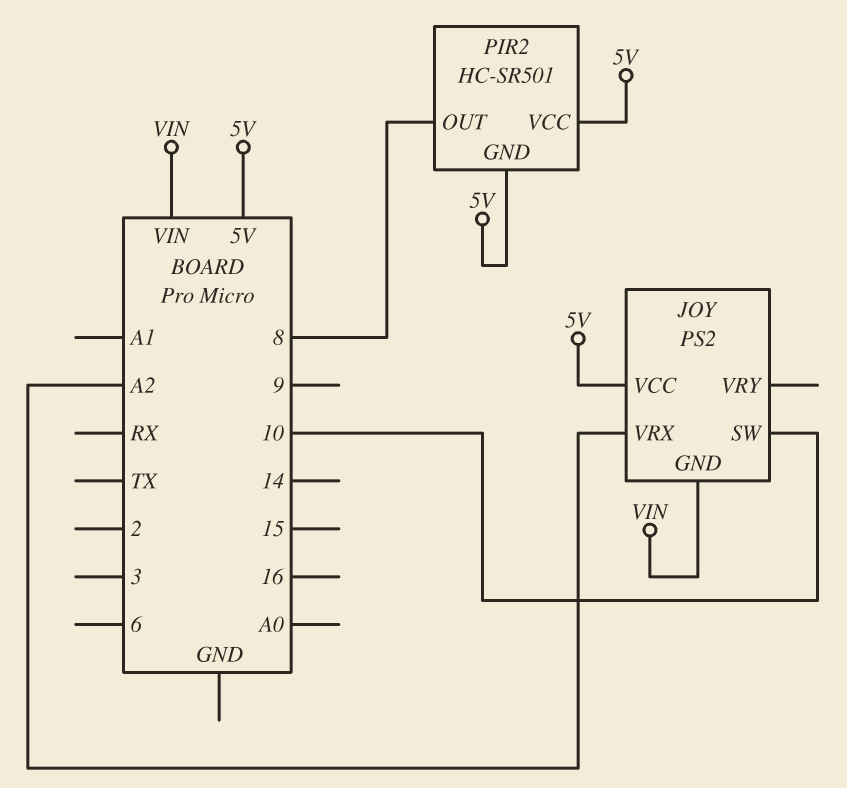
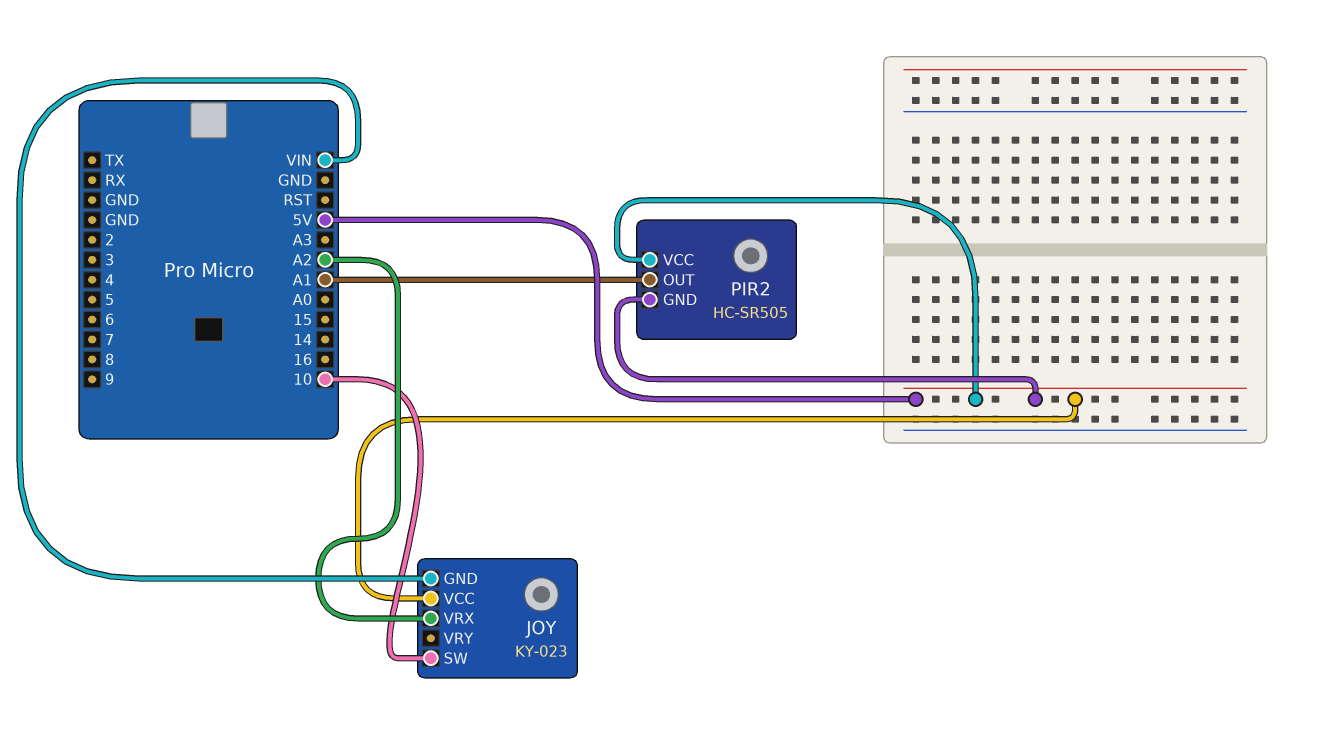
JOY: PS2 -> KY-023
PIR2: HC-SR501 -> HC-SR505
PIR2 pin OUT: 8 -> A1

